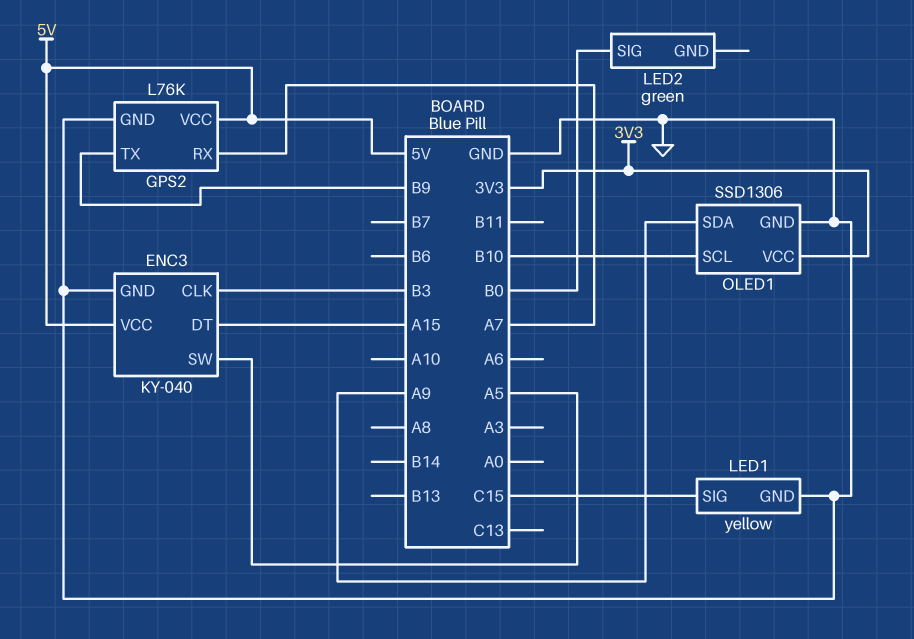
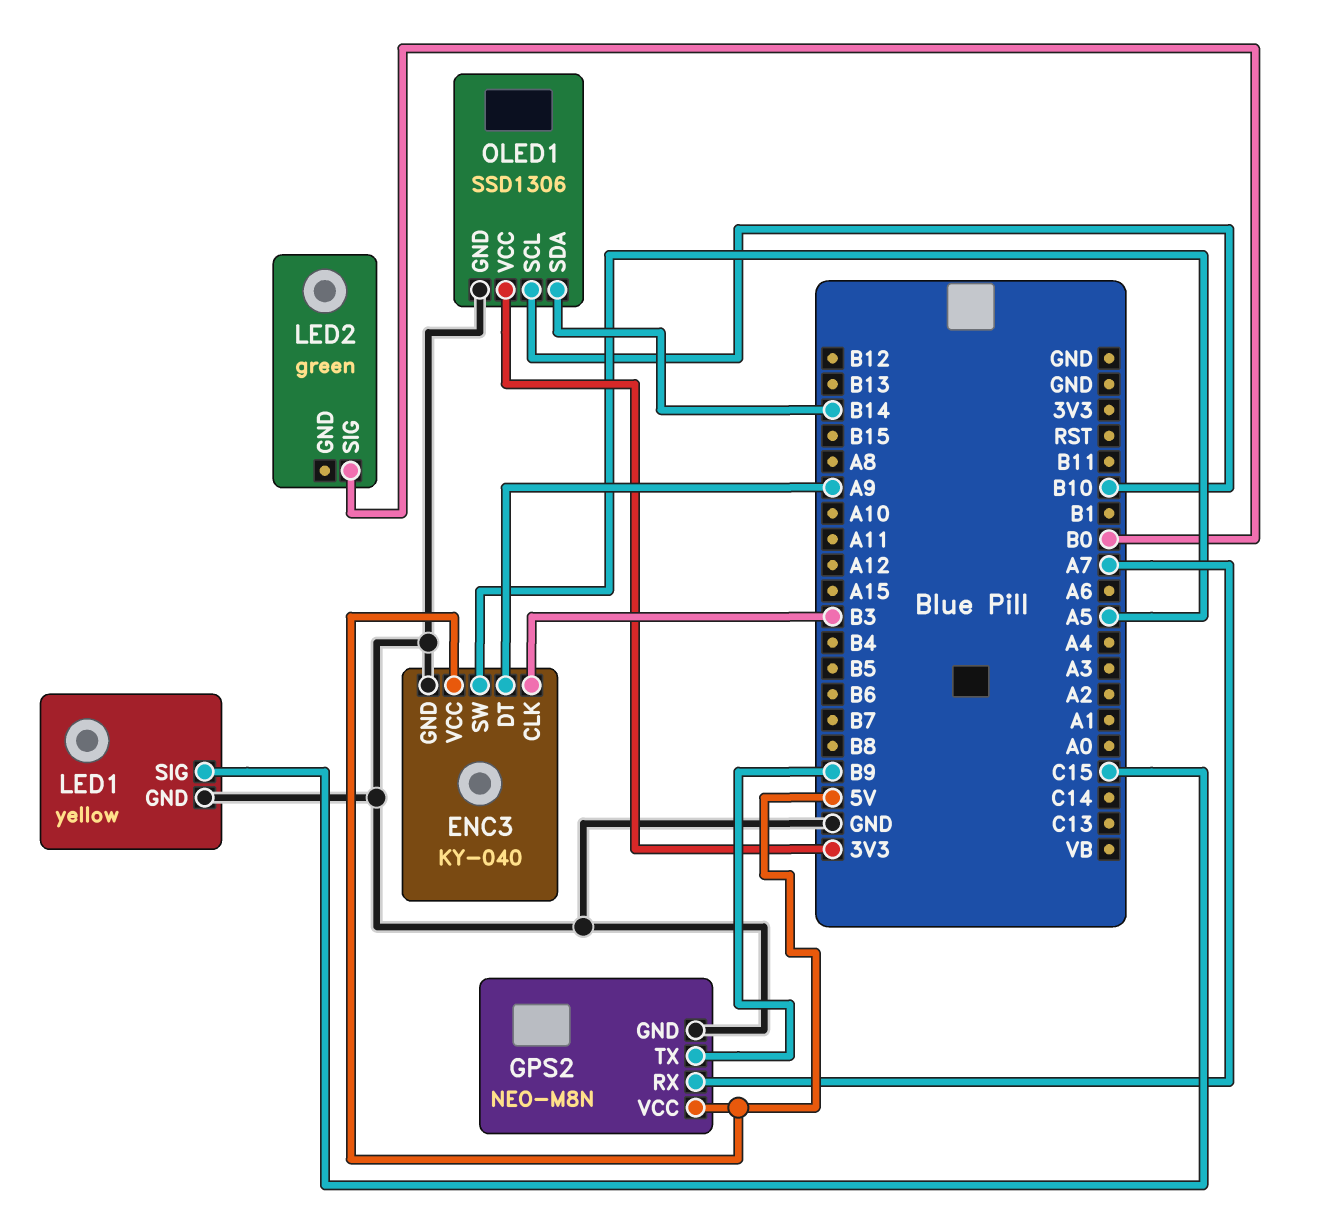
ENC3 pin DT: A15 -> A9
GPS2: L76K -> NEO-M8N
OLED1 pin SDA: A9 -> B14

